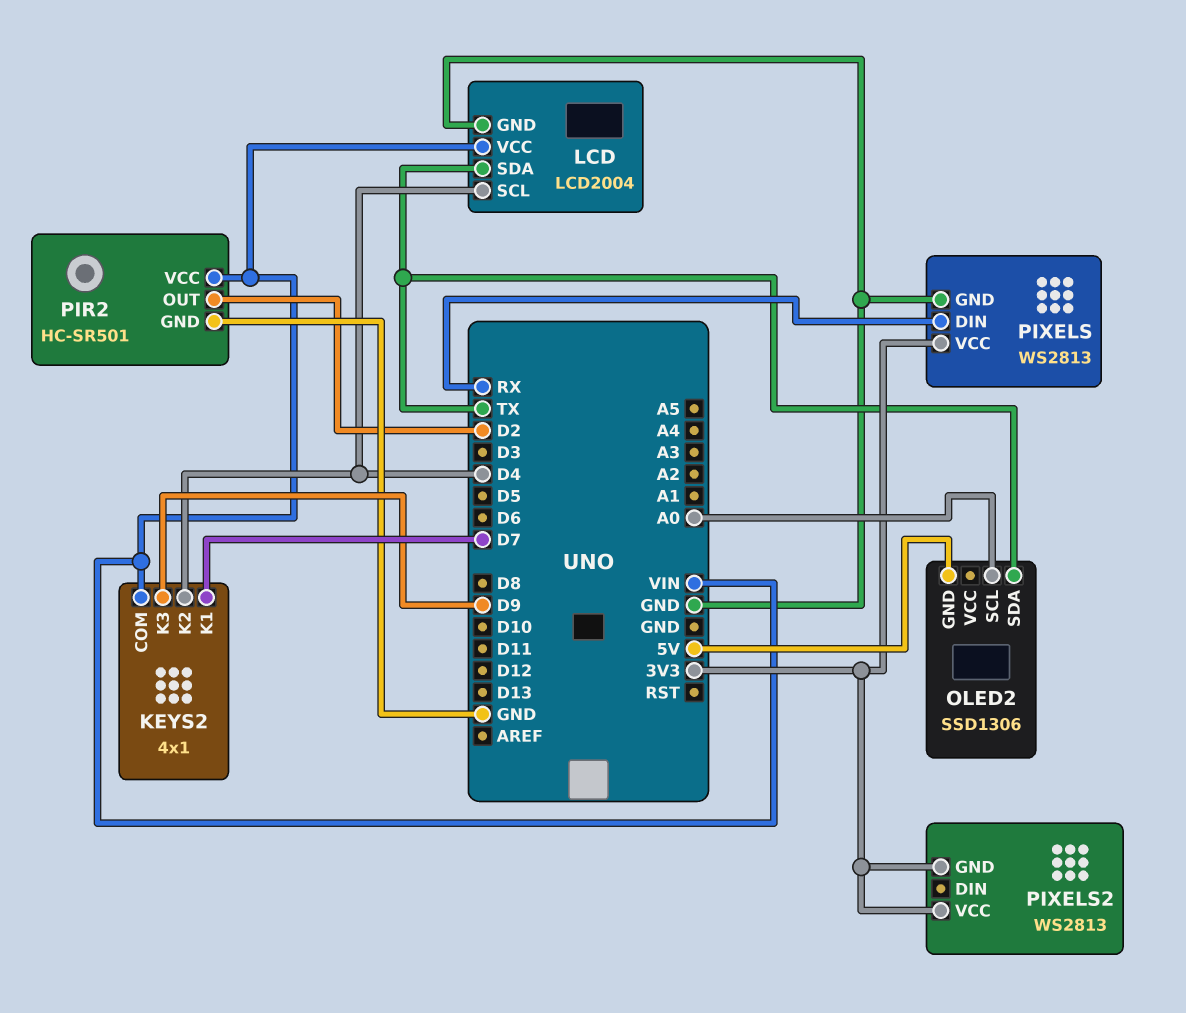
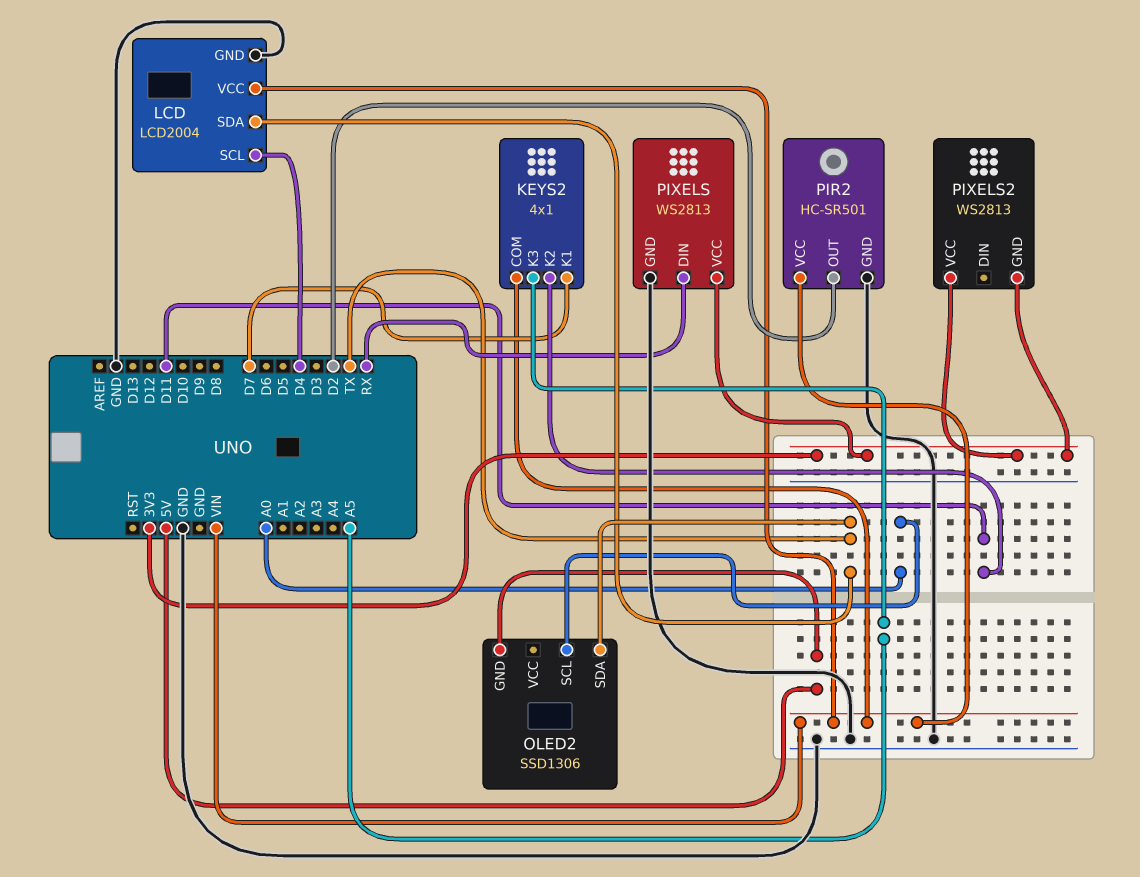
KEYS2 pin K2: D4 -> D11
KEYS2 pin K3: D9 -> A5

